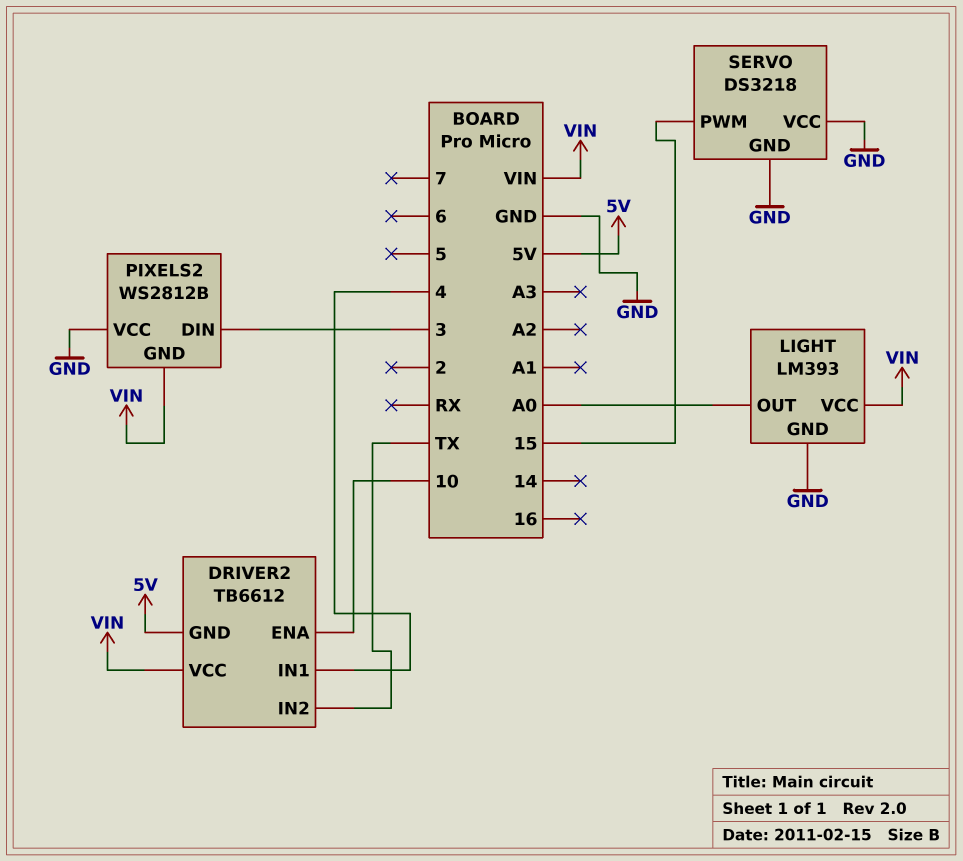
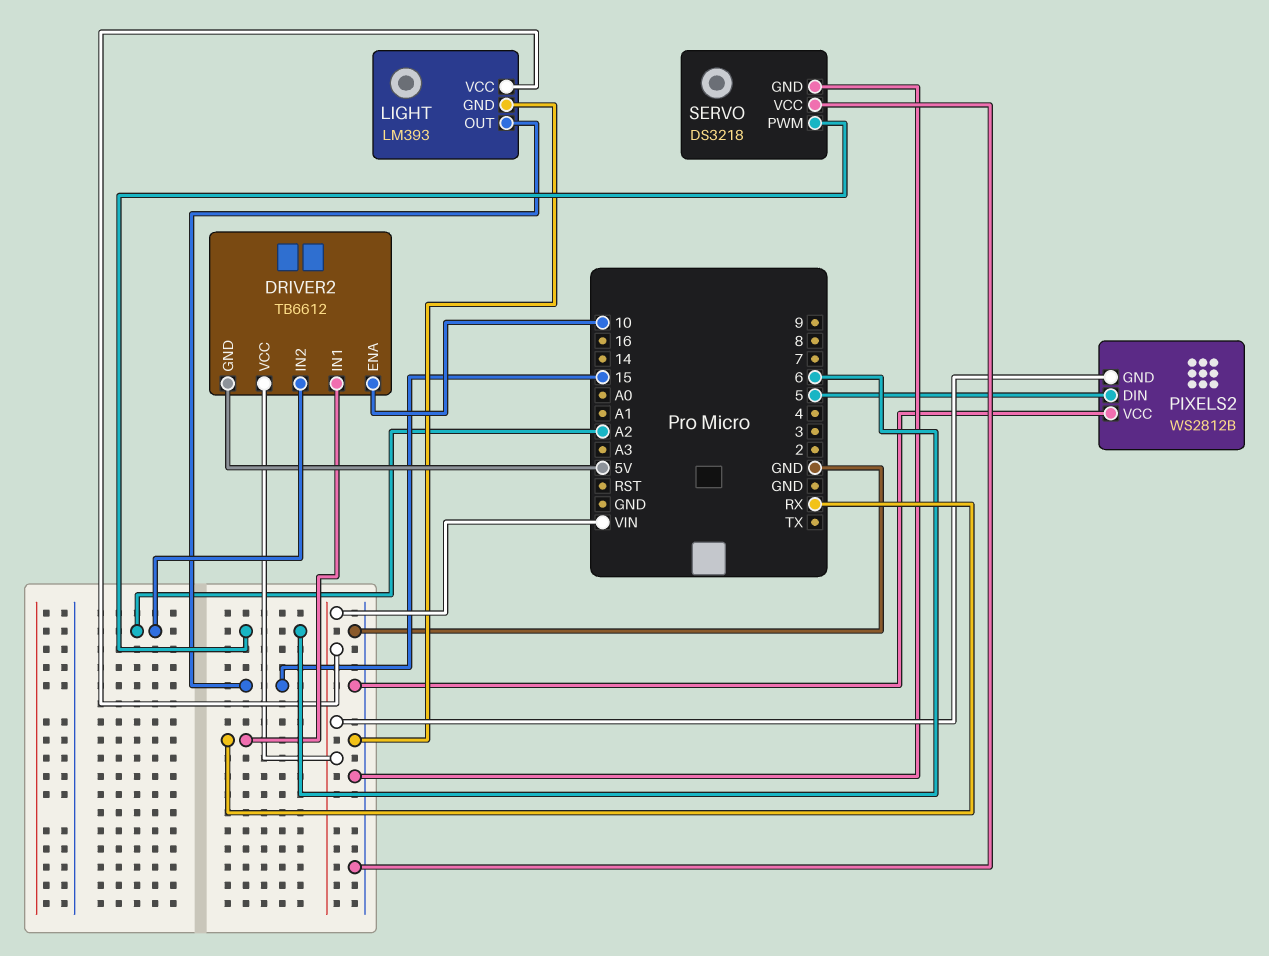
DRIVER2 pin IN1: 4 -> RX
DRIVER2 pin IN2: TX -> A2
LIGHT pin OUT: A0 -> 15
PIXELS2 pin DIN: 3 -> 5
SERVO pin PWM: 15 -> 6

